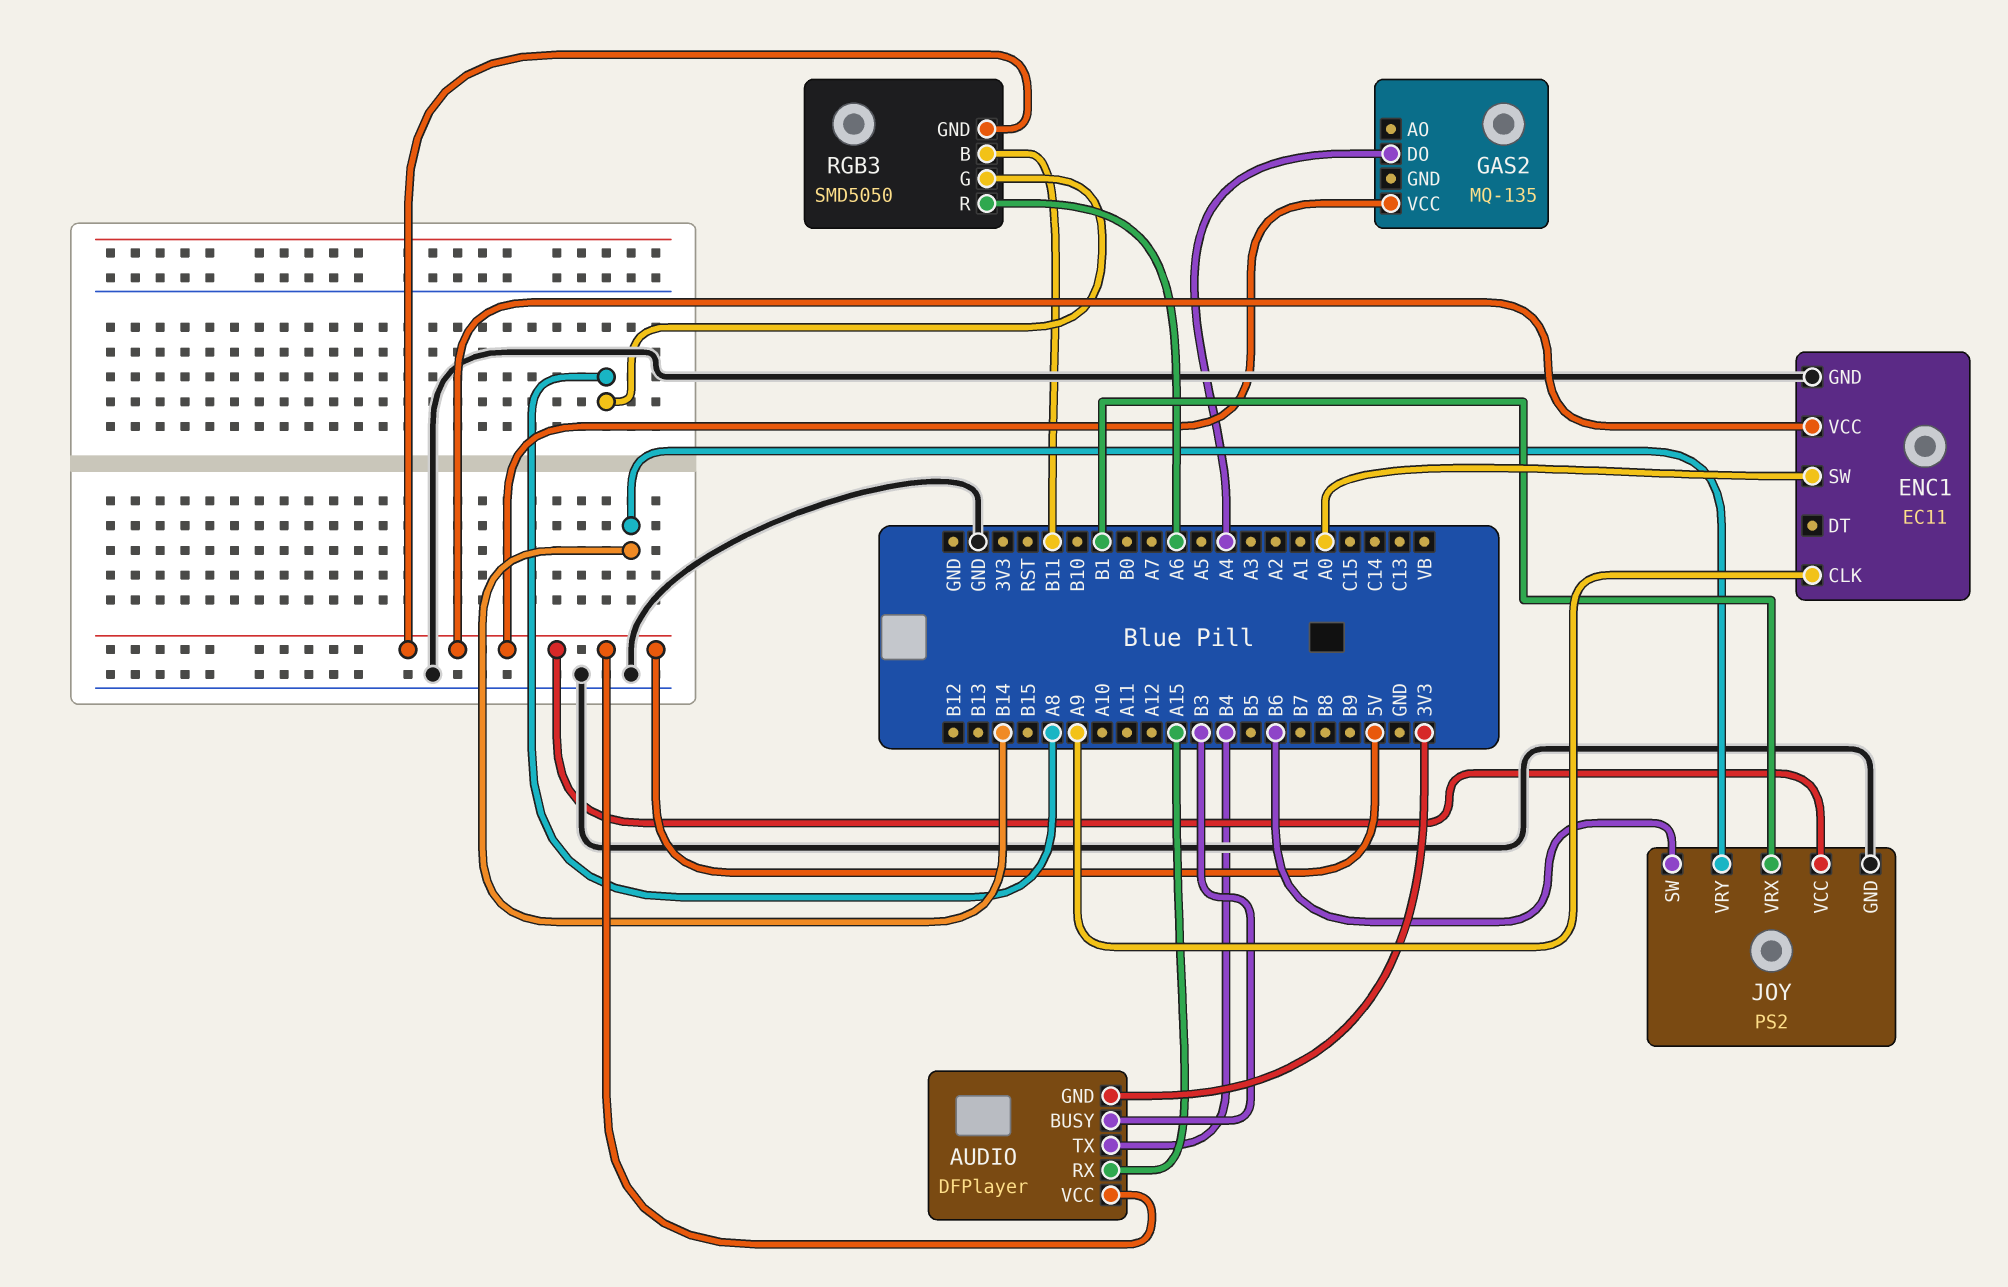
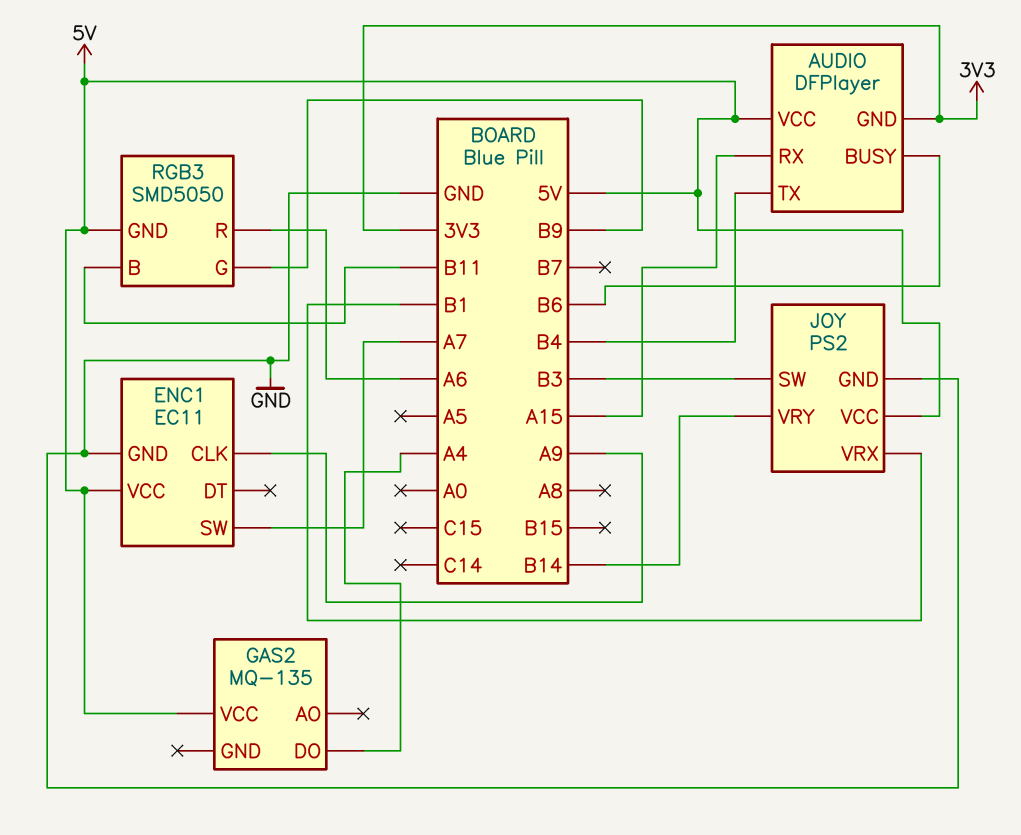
AUDIO pin BUSY: B3 -> B6
ENC1 pin SW: A0 -> A7
JOY pin SW: B6 -> B3
RGB3 pin G: A8 -> B9

